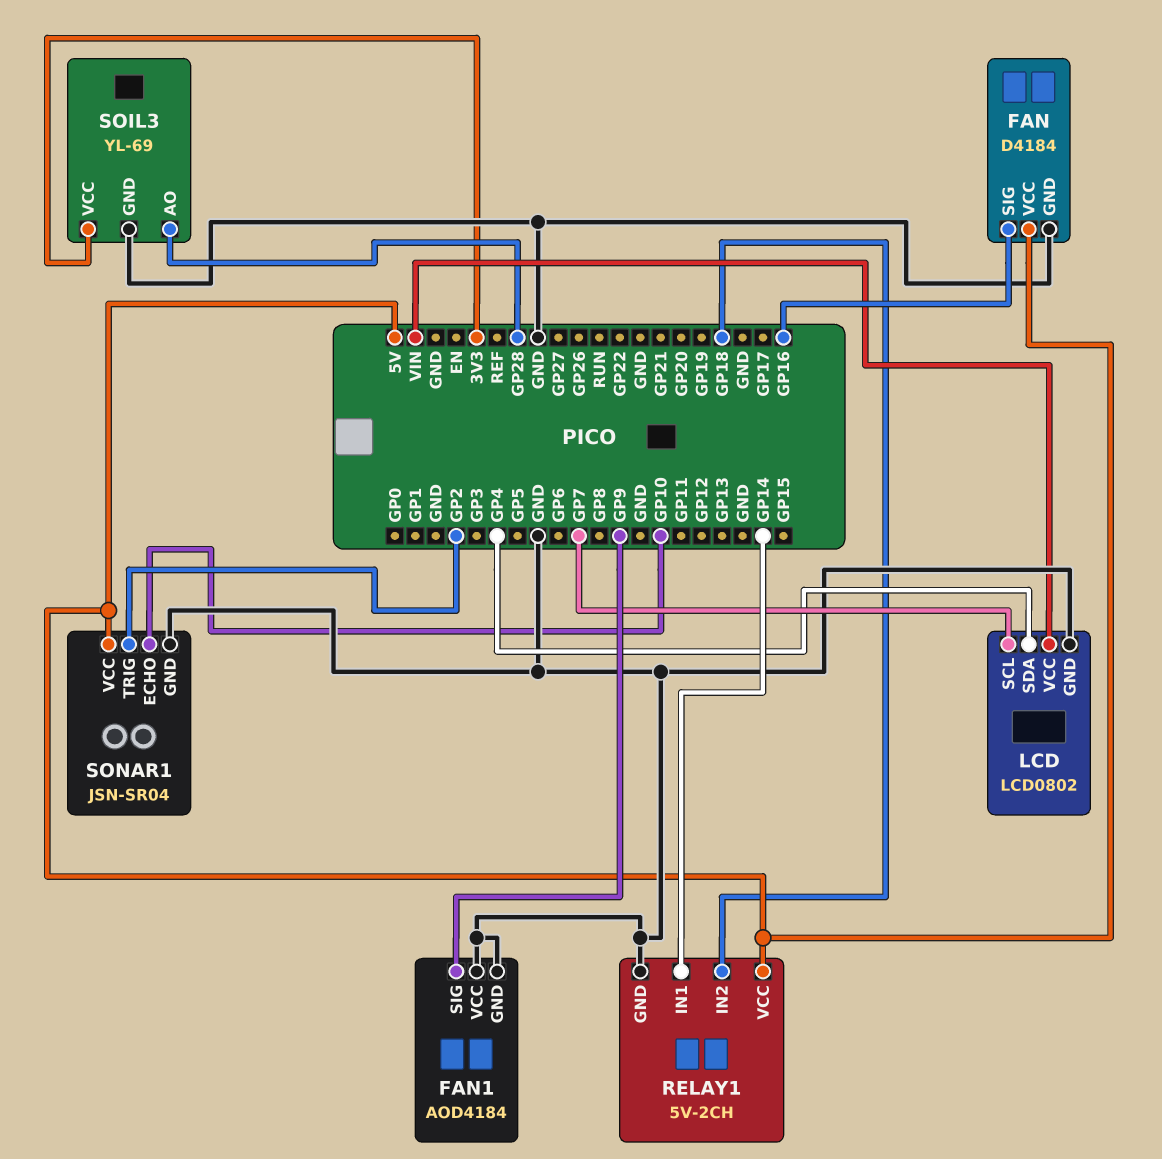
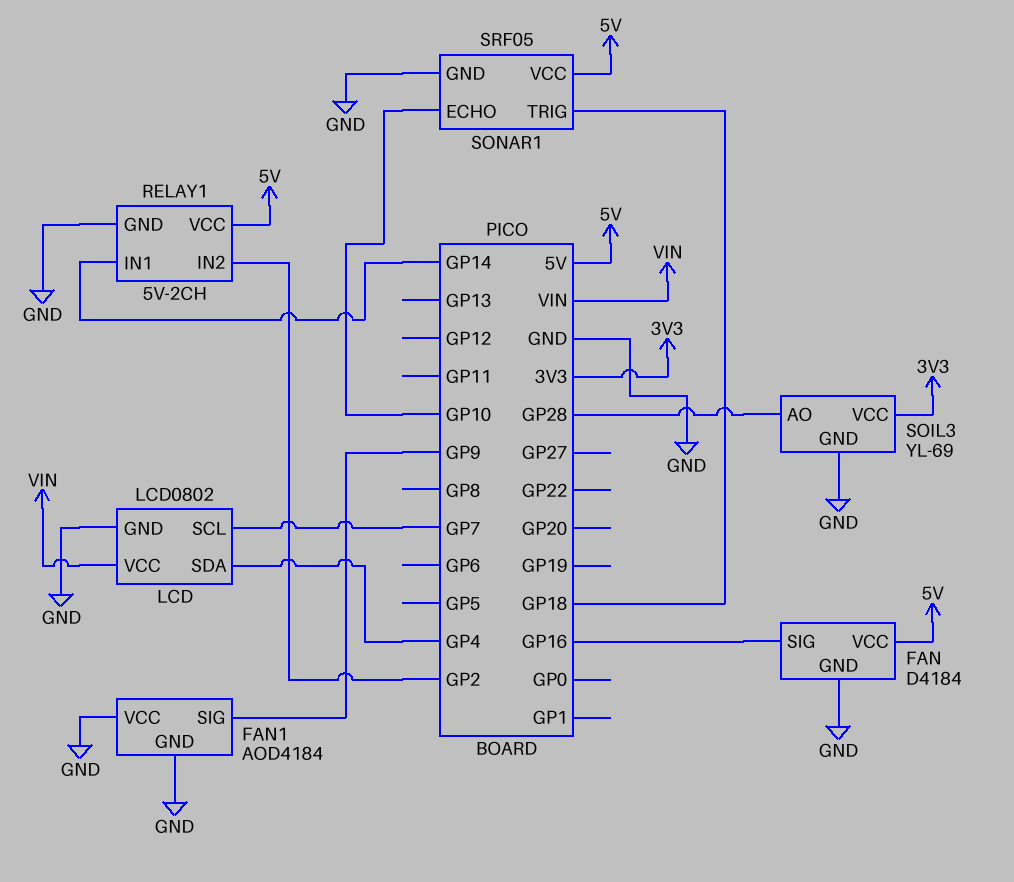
RELAY1 pin IN2: GP18 -> GP2
SONAR1: JSN-SR04 -> SRF05
SONAR1 pin TRIG: GP2 -> GP18

